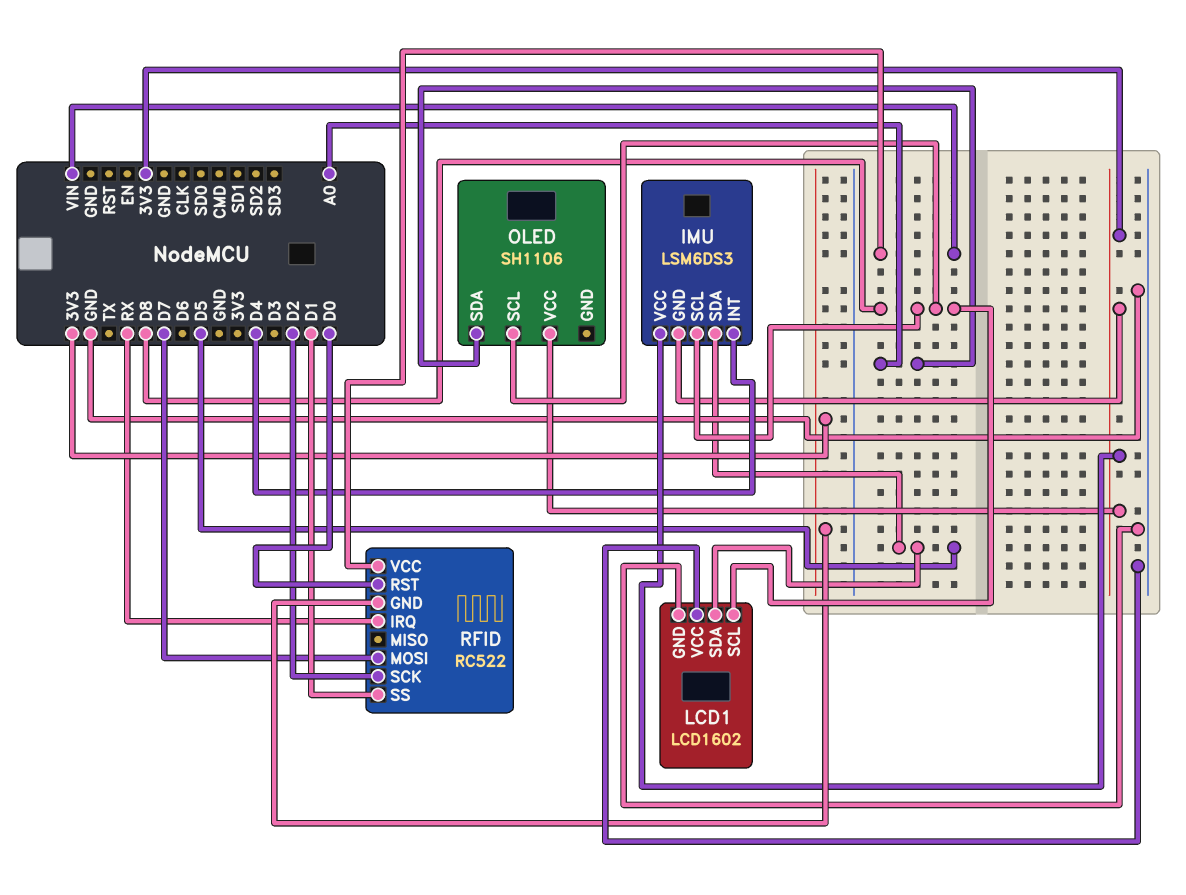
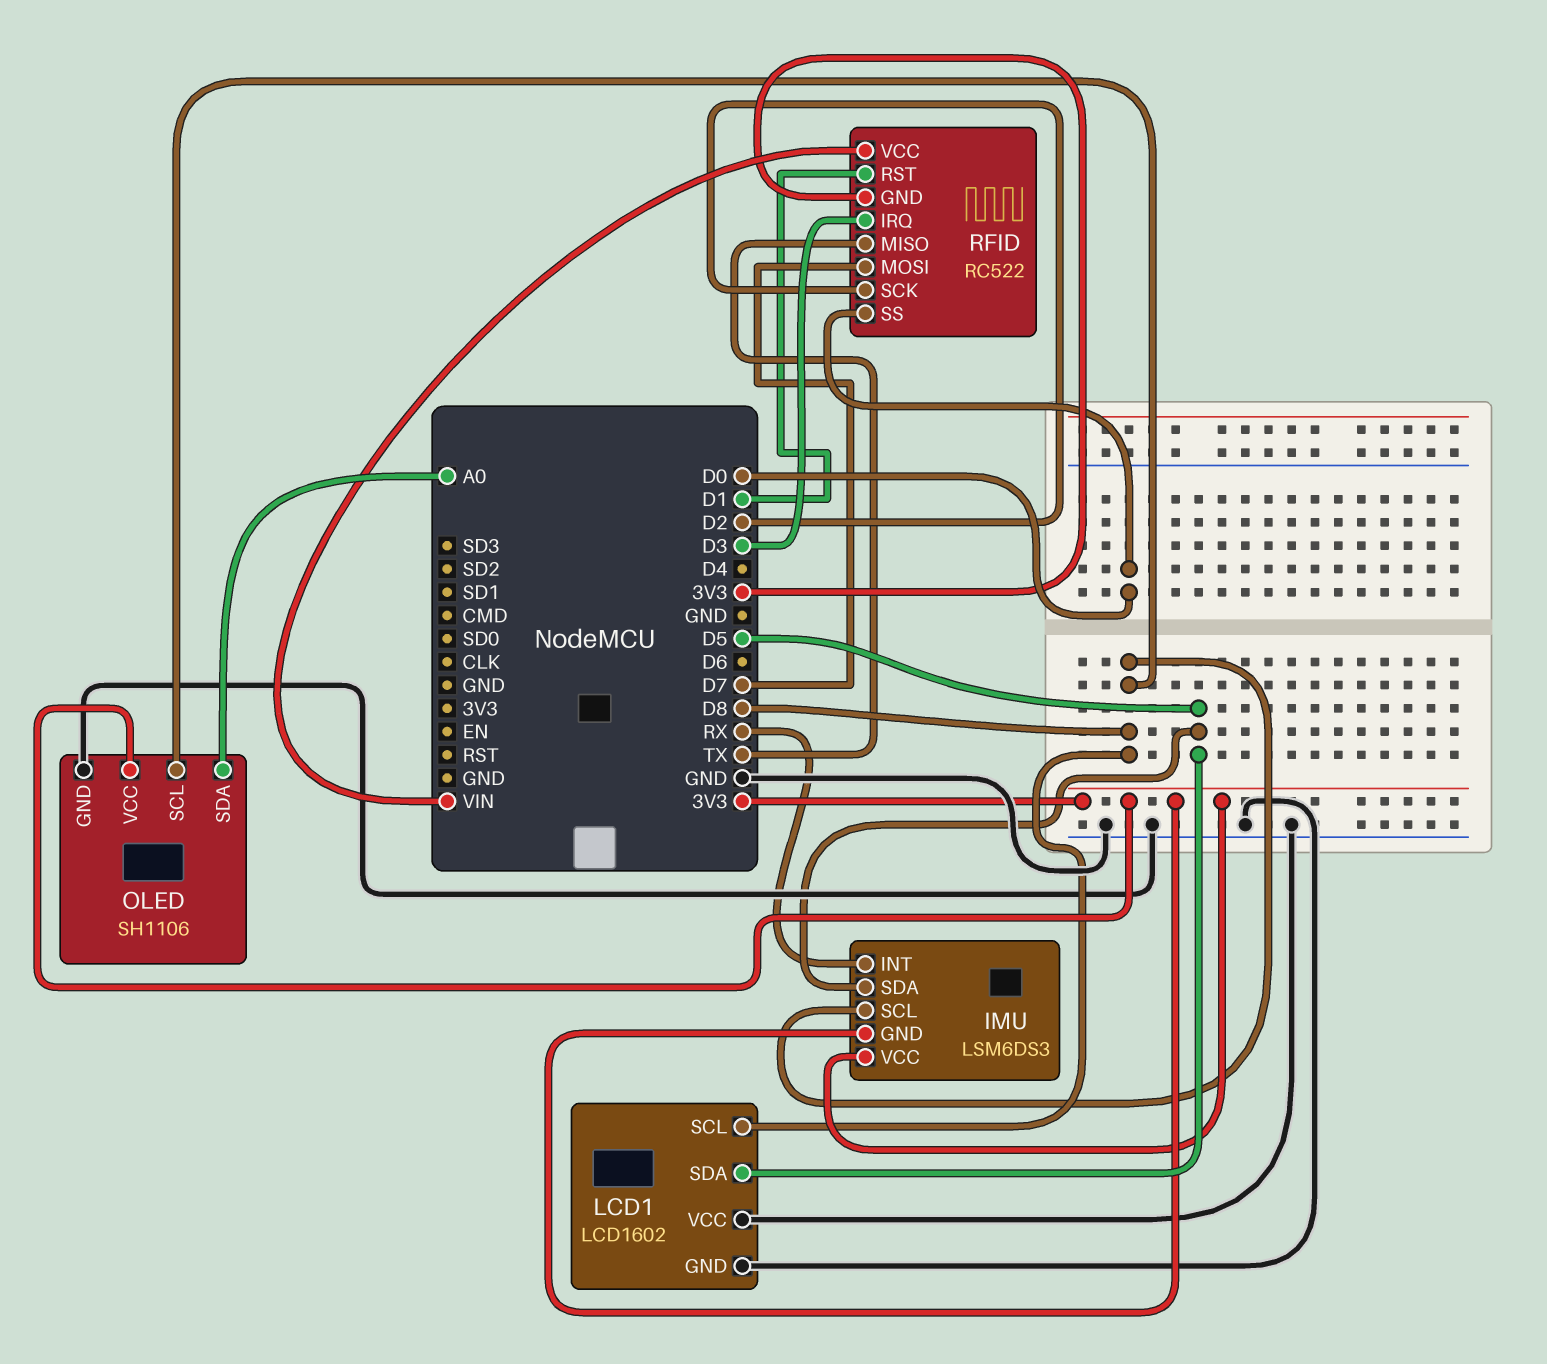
IMU pin INT: D4 -> RX
OLED pin GND: none -> GND
RFID pin IRQ: RX -> D3
RFID pin MISO: none -> TX
RFID pin RST: D0 -> D1
RFID pin SS: D1 -> D0

